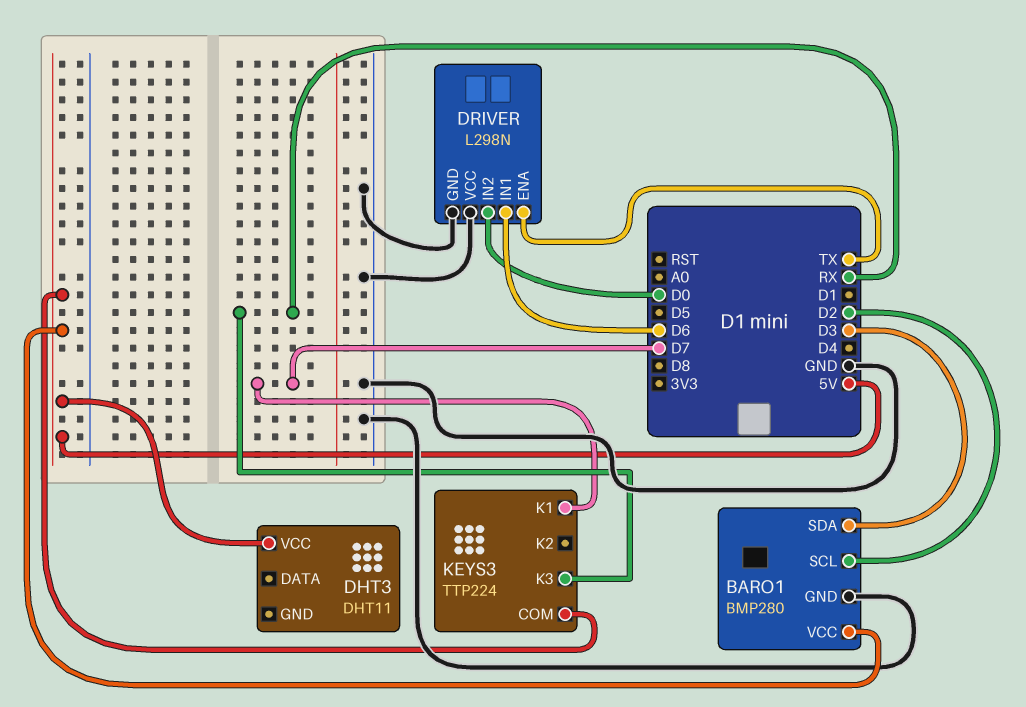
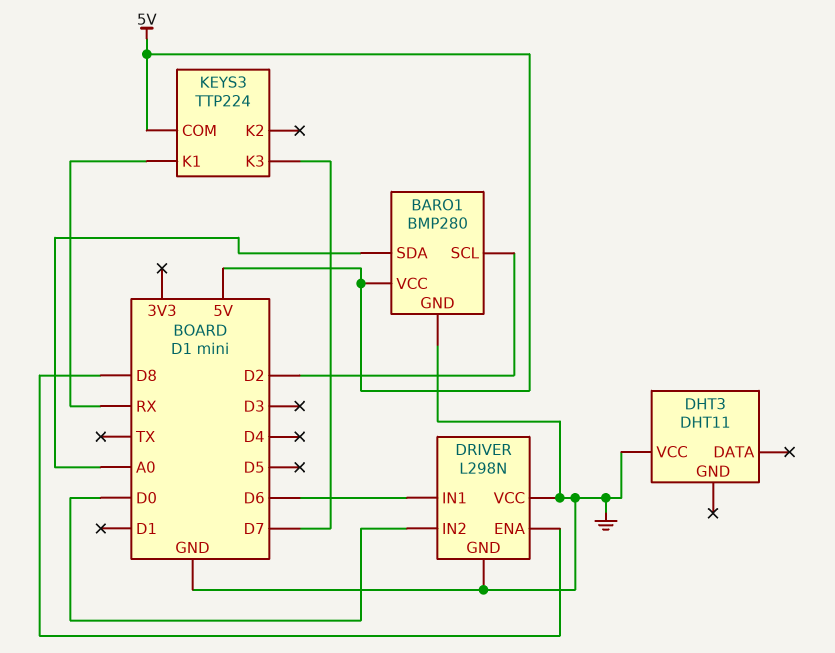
BARO1 pin SDA: D3 -> A0
DHT3 pin VCC: 5V -> GND
DRIVER pin ENA: TX -> D8
KEYS3 pin K1: D7 -> RX
KEYS3 pin K3: RX -> D7

